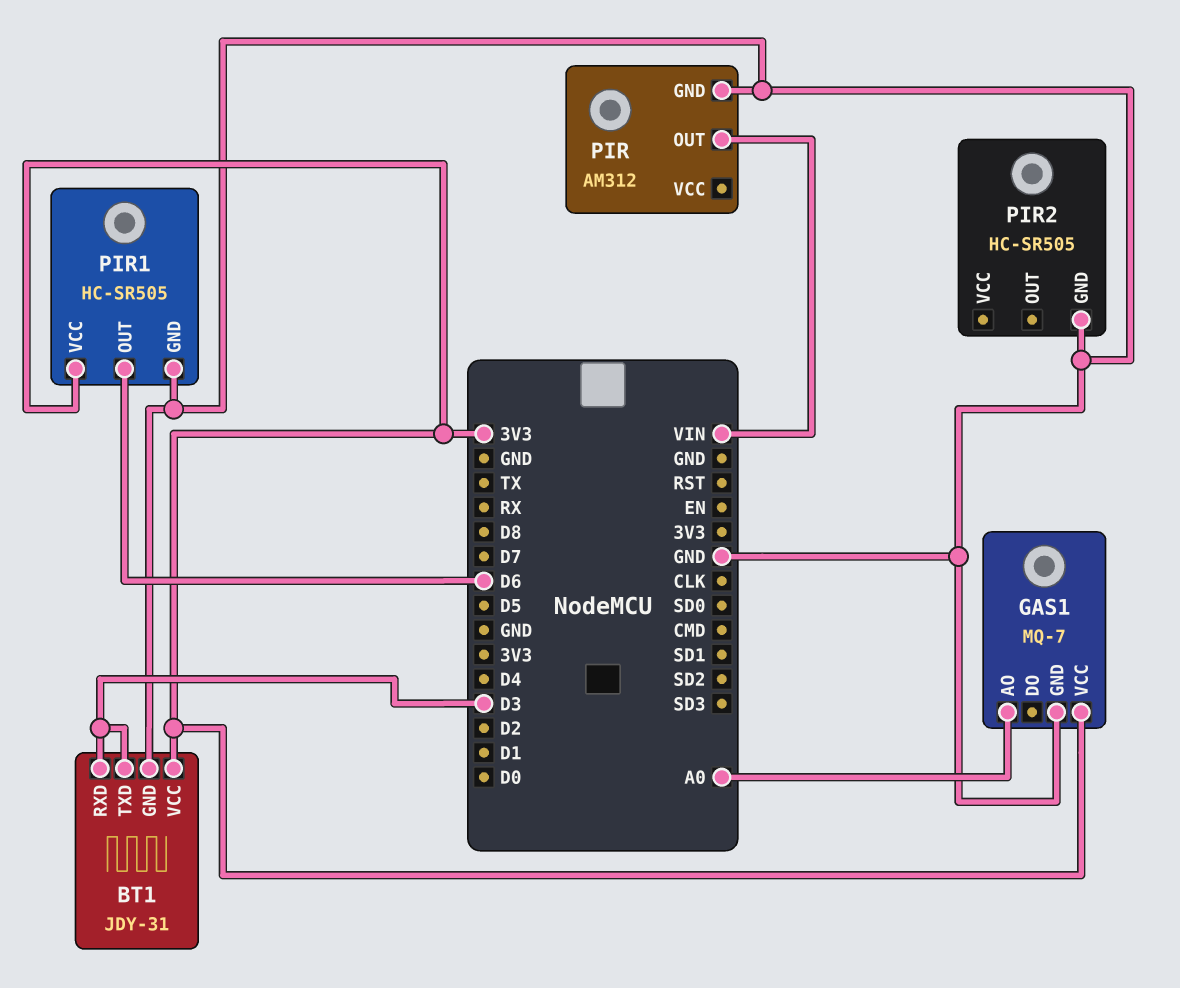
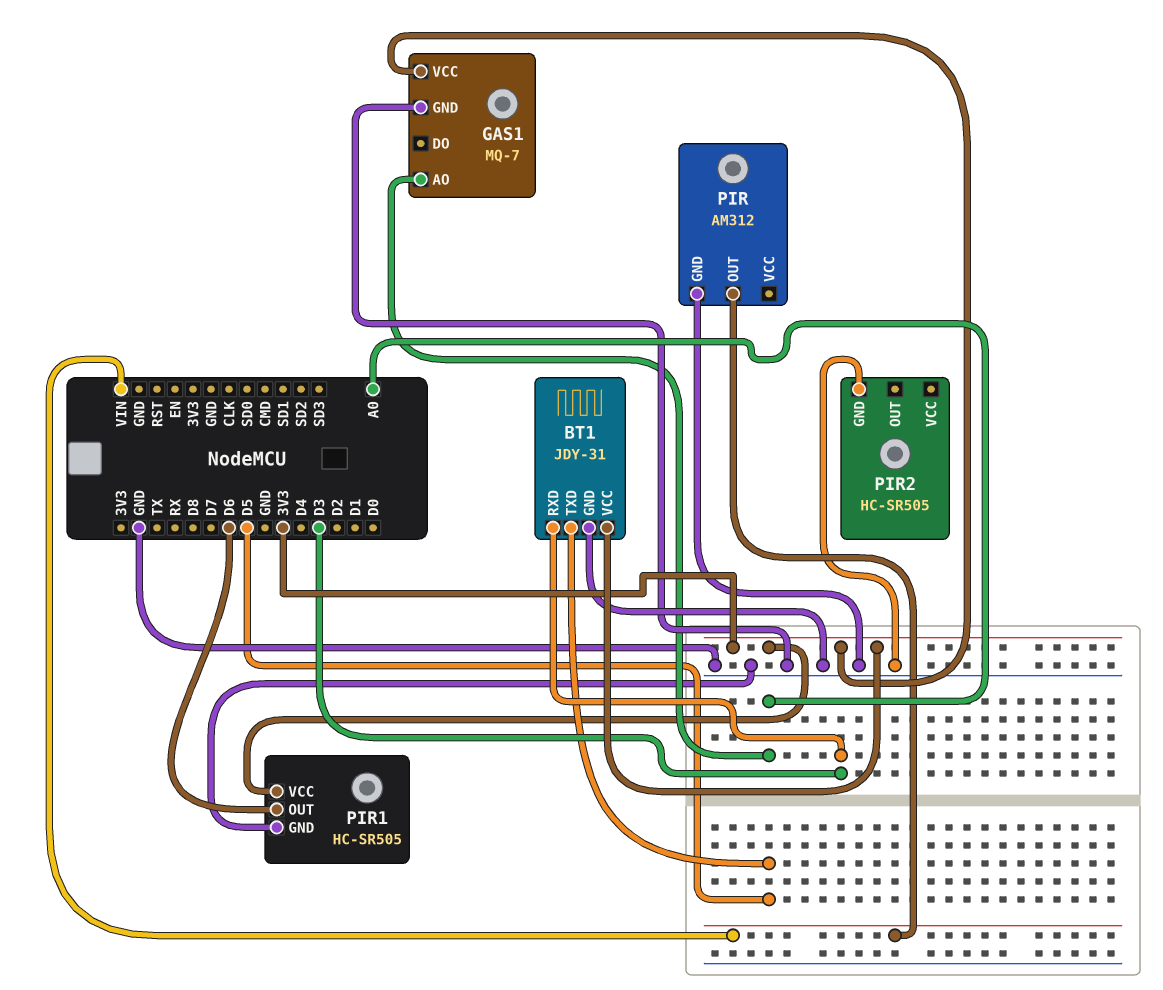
BT1 pin TXD: D3 -> D5

